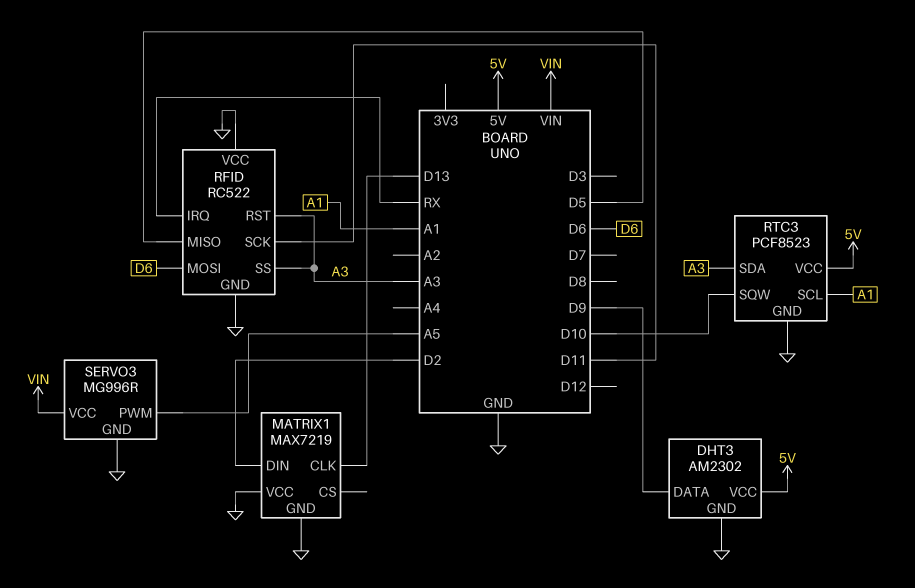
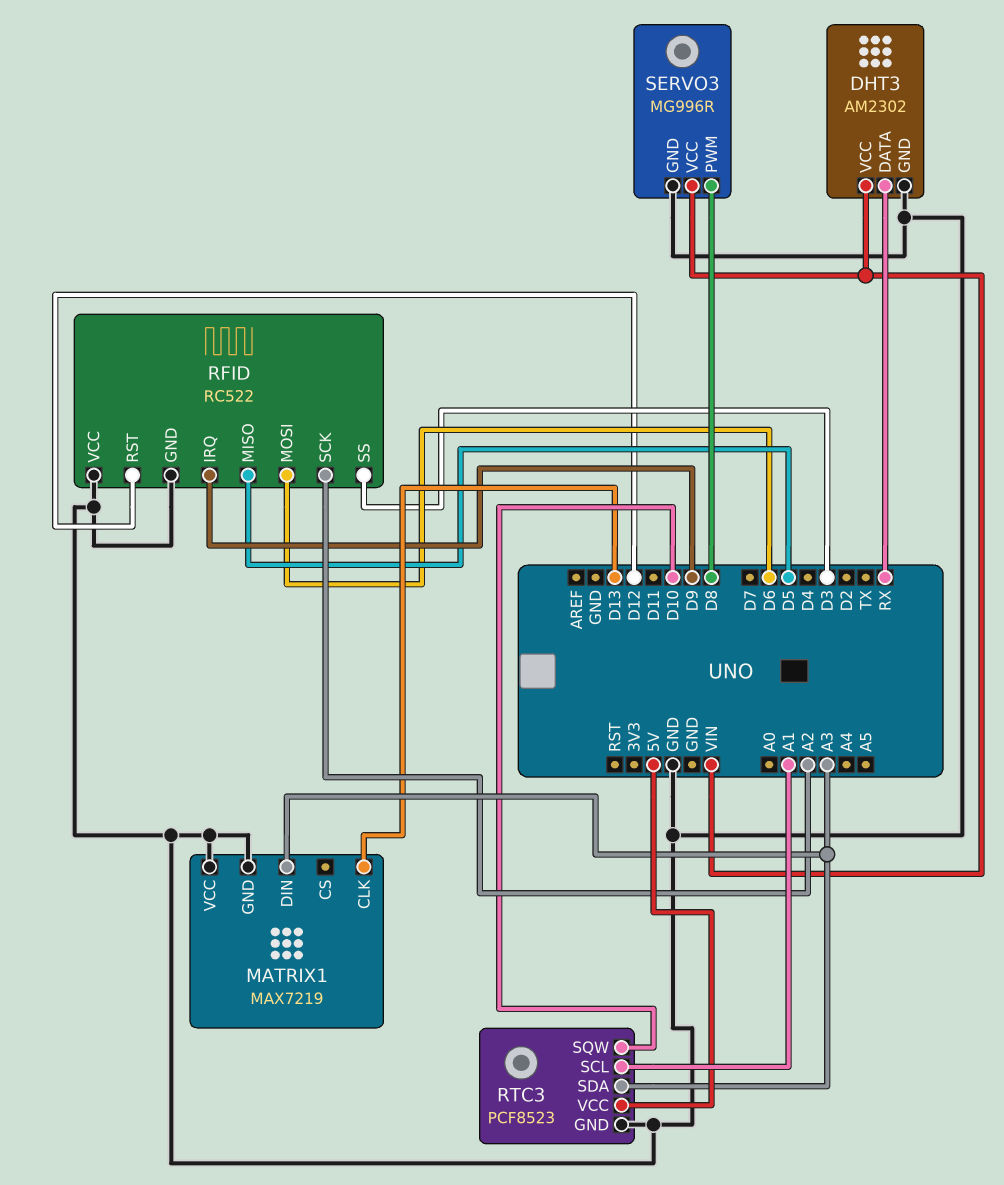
DHT3 pin DATA: D9 -> RX
DHT3 pin VCC: 5V -> VIN
MATRIX1 pin DIN: D2 -> A3
RFID pin IRQ: RX -> D9
RFID pin RST: A3 -> D12
RFID pin SCK: D11 -> A2
RFID pin SS: A3 -> D3
SERVO3 pin PWM: A5 -> D8

